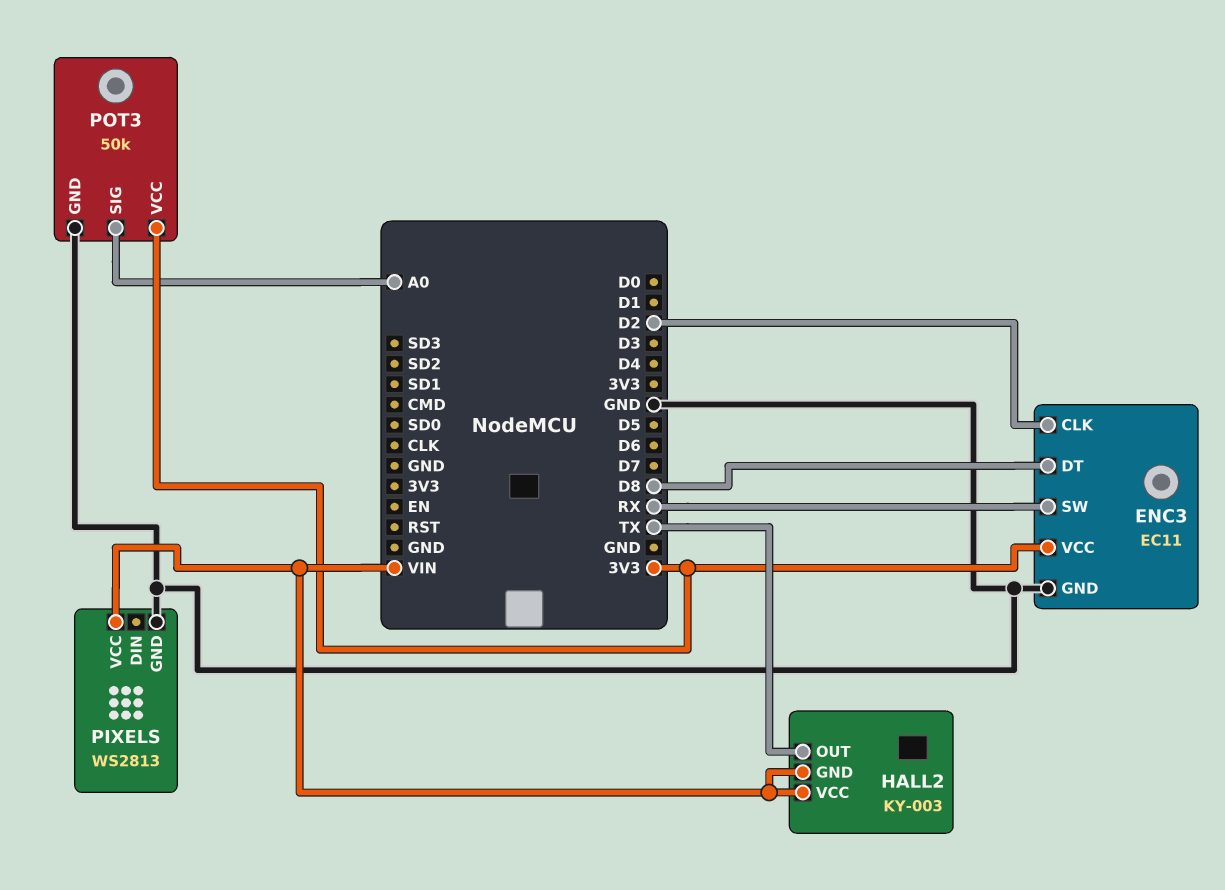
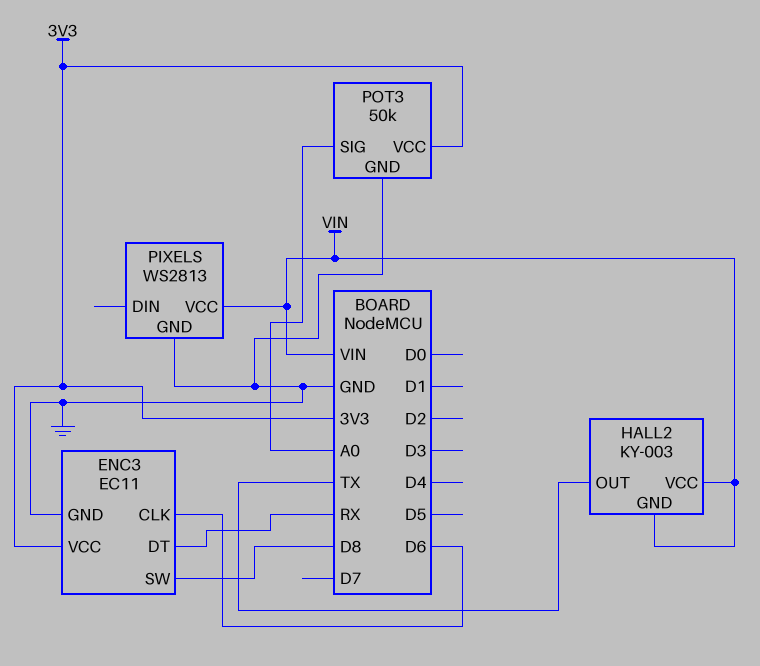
ENC3 pin CLK: D2 -> D6
ENC3 pin DT: D8 -> RX
ENC3 pin SW: RX -> D8

